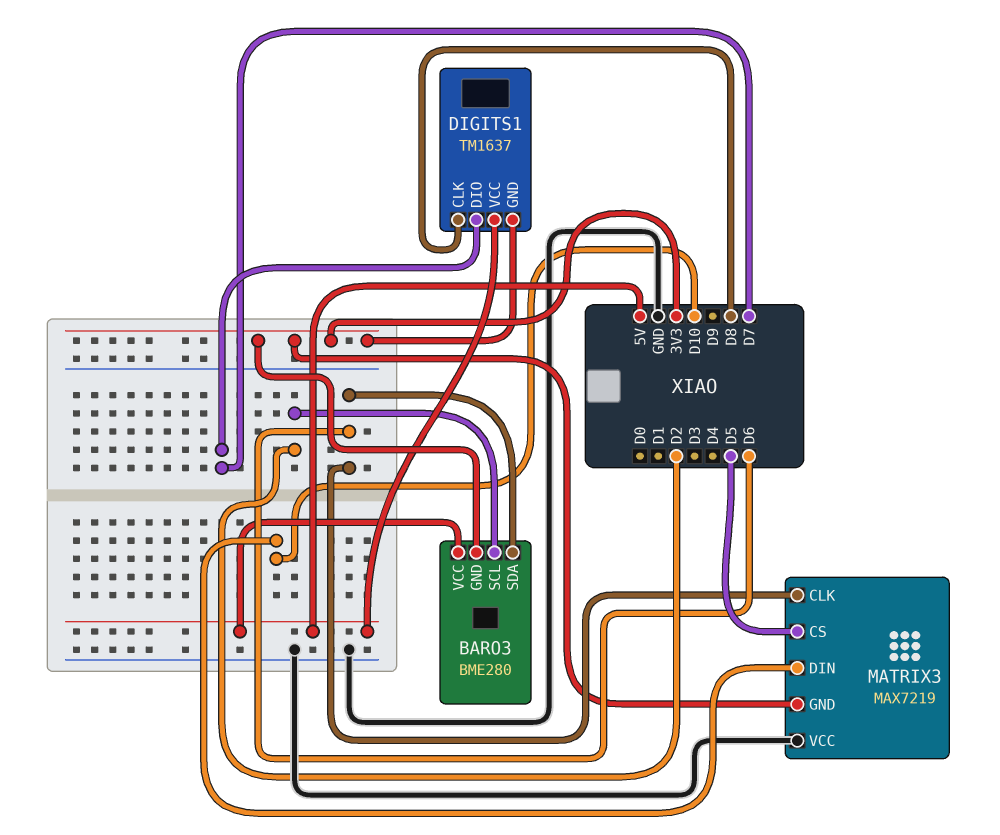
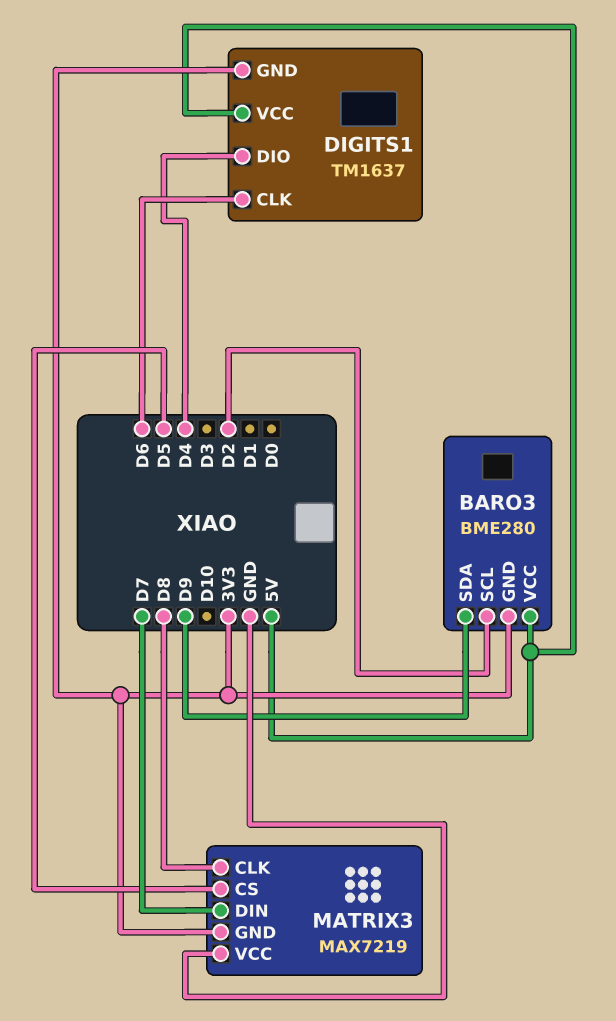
BARO3 pin SDA: D6 -> D9
DIGITS1 pin CLK: D8 -> D6
DIGITS1 pin DIO: D7 -> D4
MATRIX3 pin CLK: D6 -> D8
MATRIX3 pin DIN: D10 -> D7

